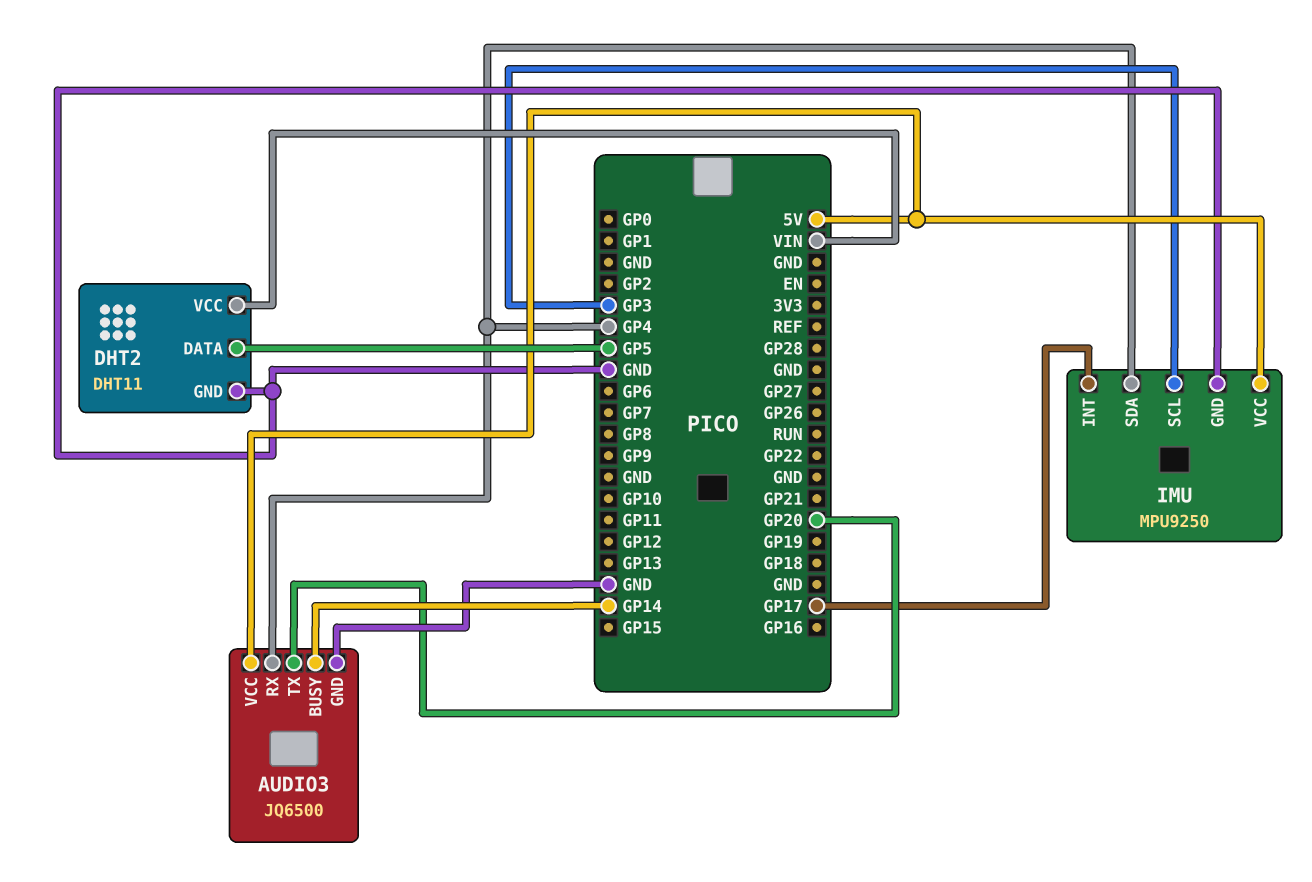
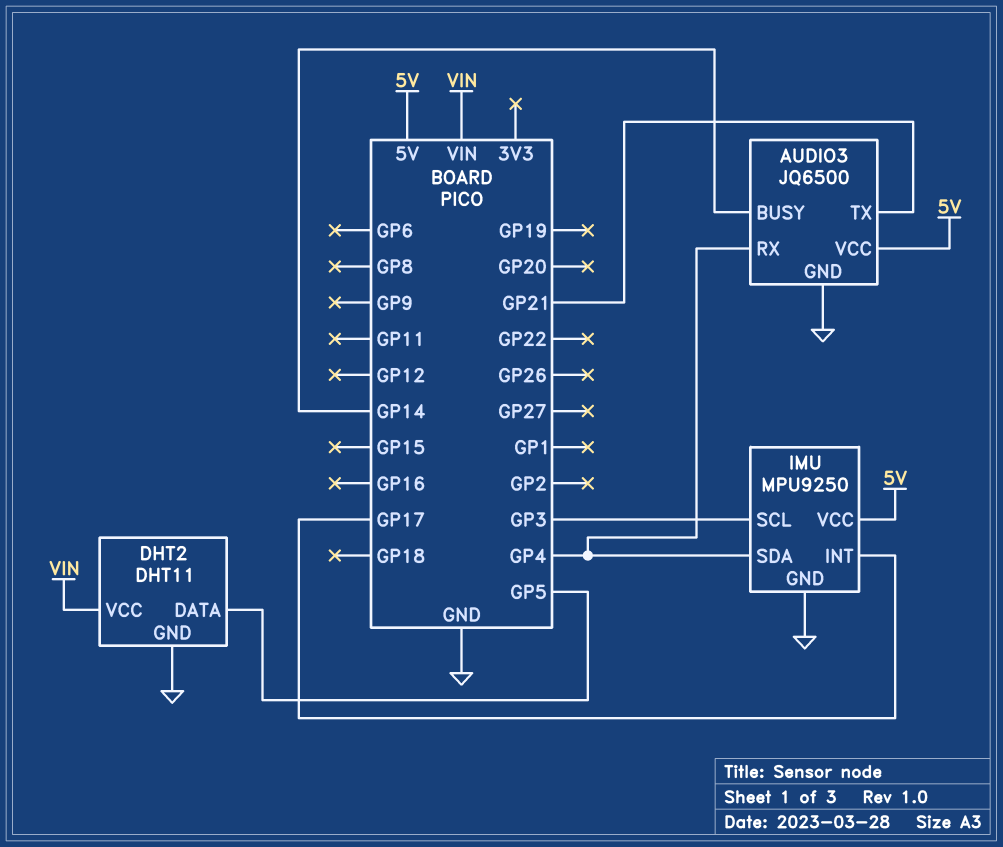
AUDIO3 pin TX: GP20 -> GP21

